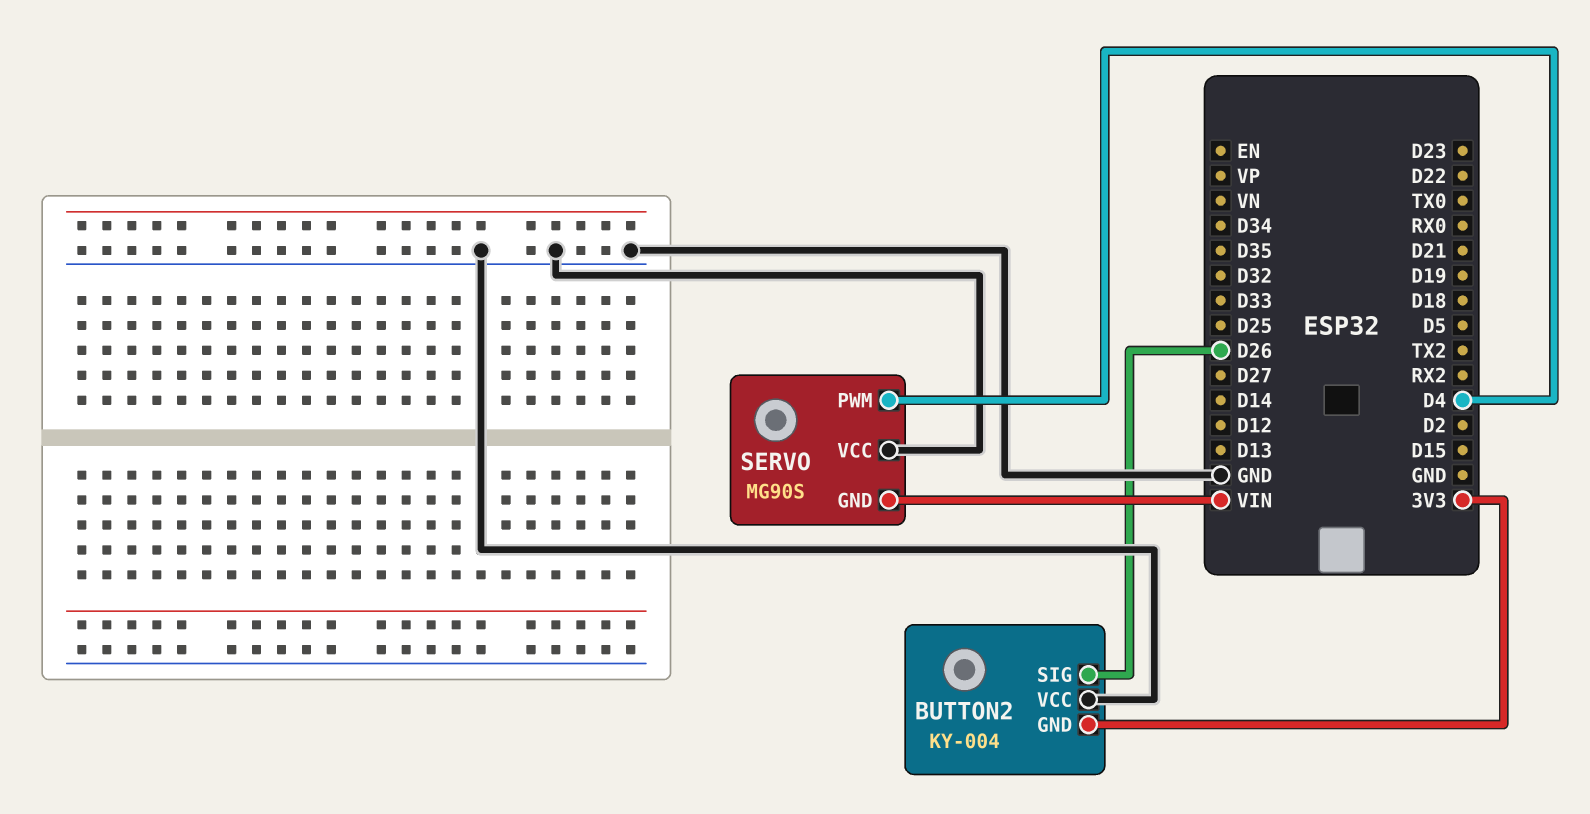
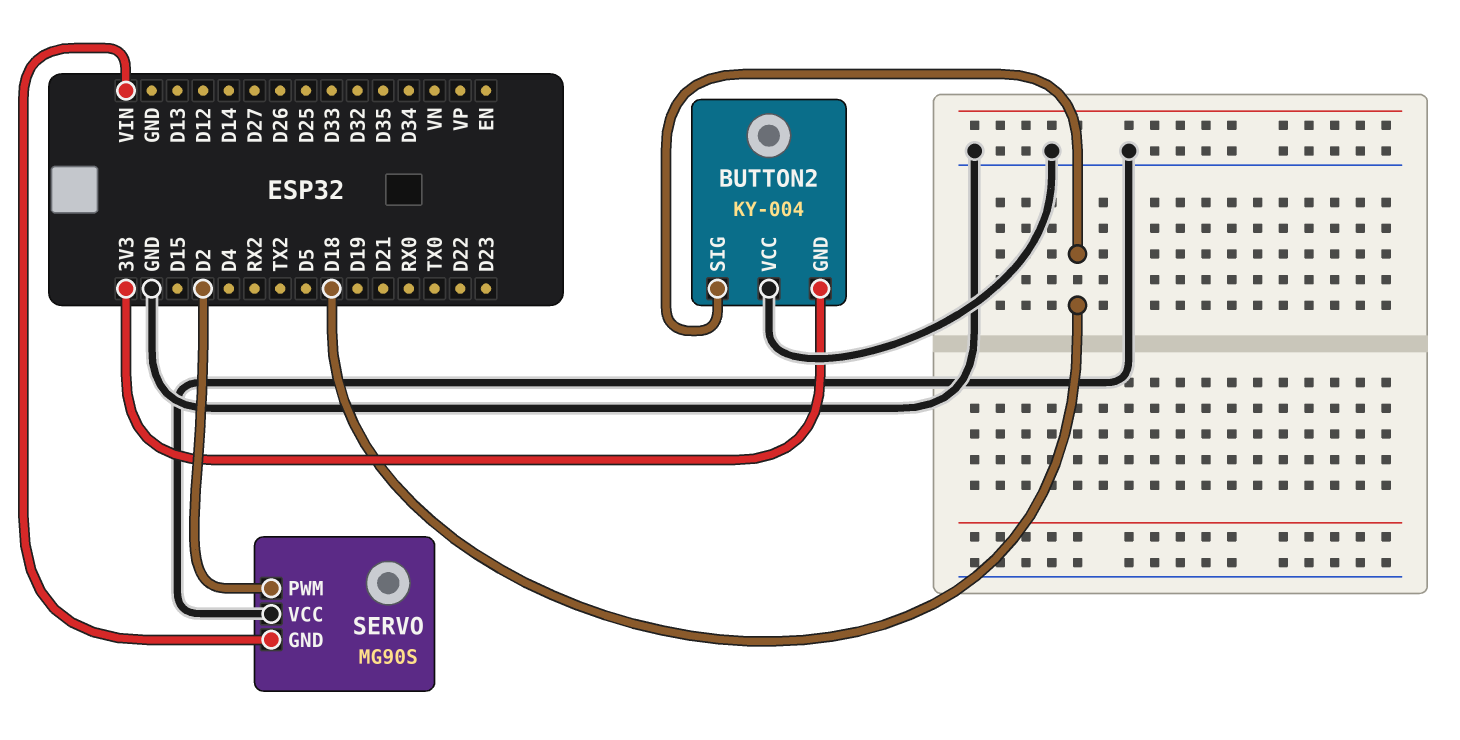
BUTTON2 pin SIG: D26 -> D18
SERVO pin PWM: D4 -> D2

